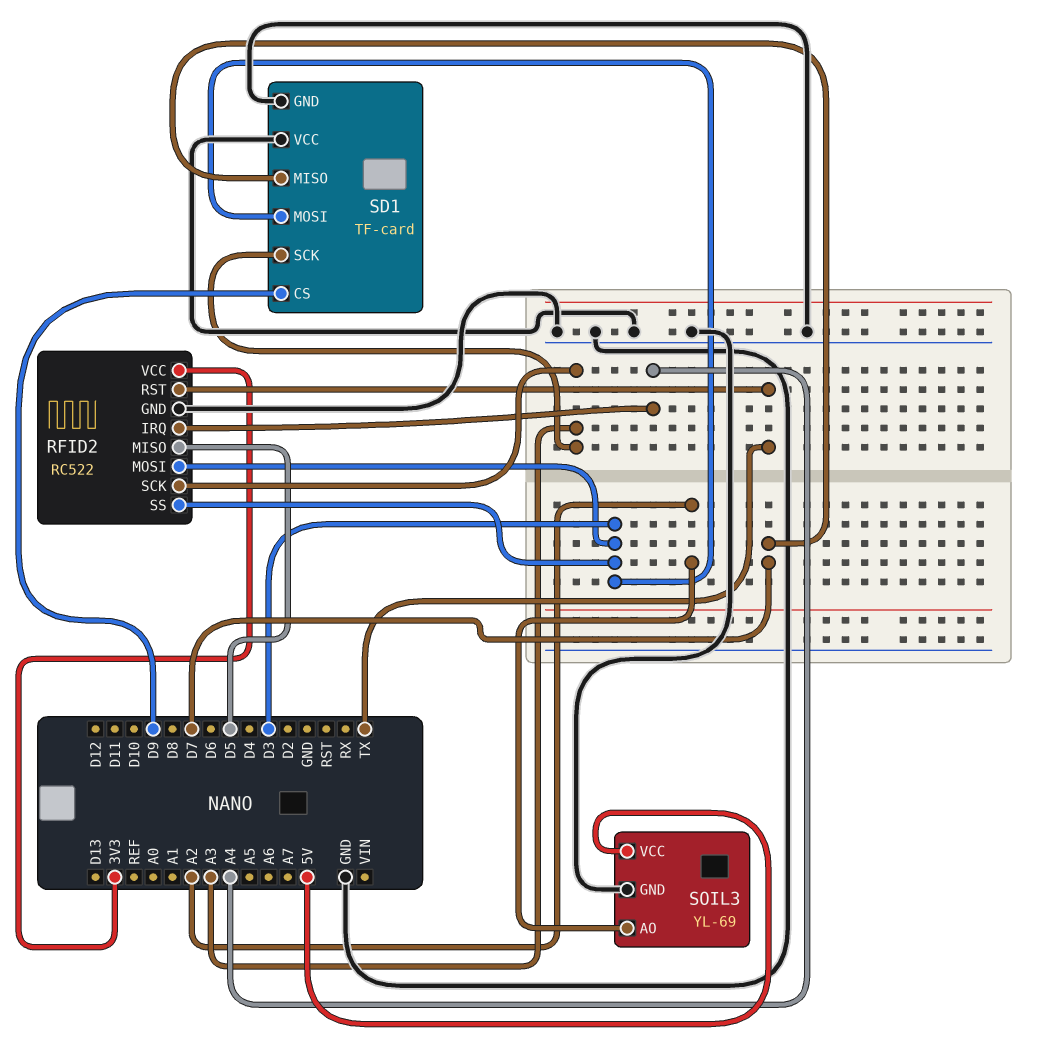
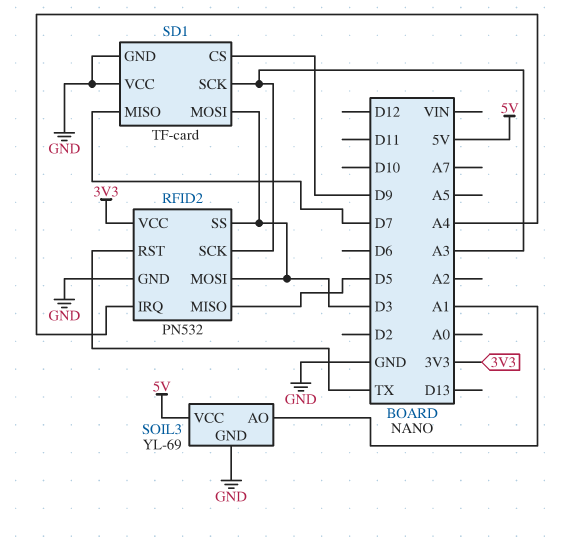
RFID2: RC522 -> PN532
SOIL3 pin AO: A2 -> A1

